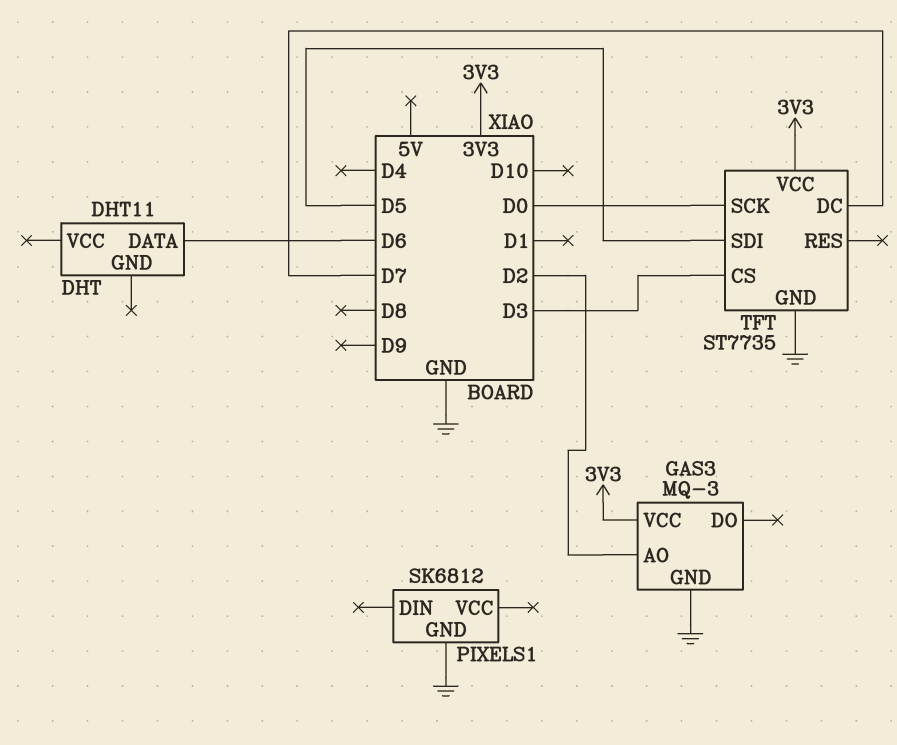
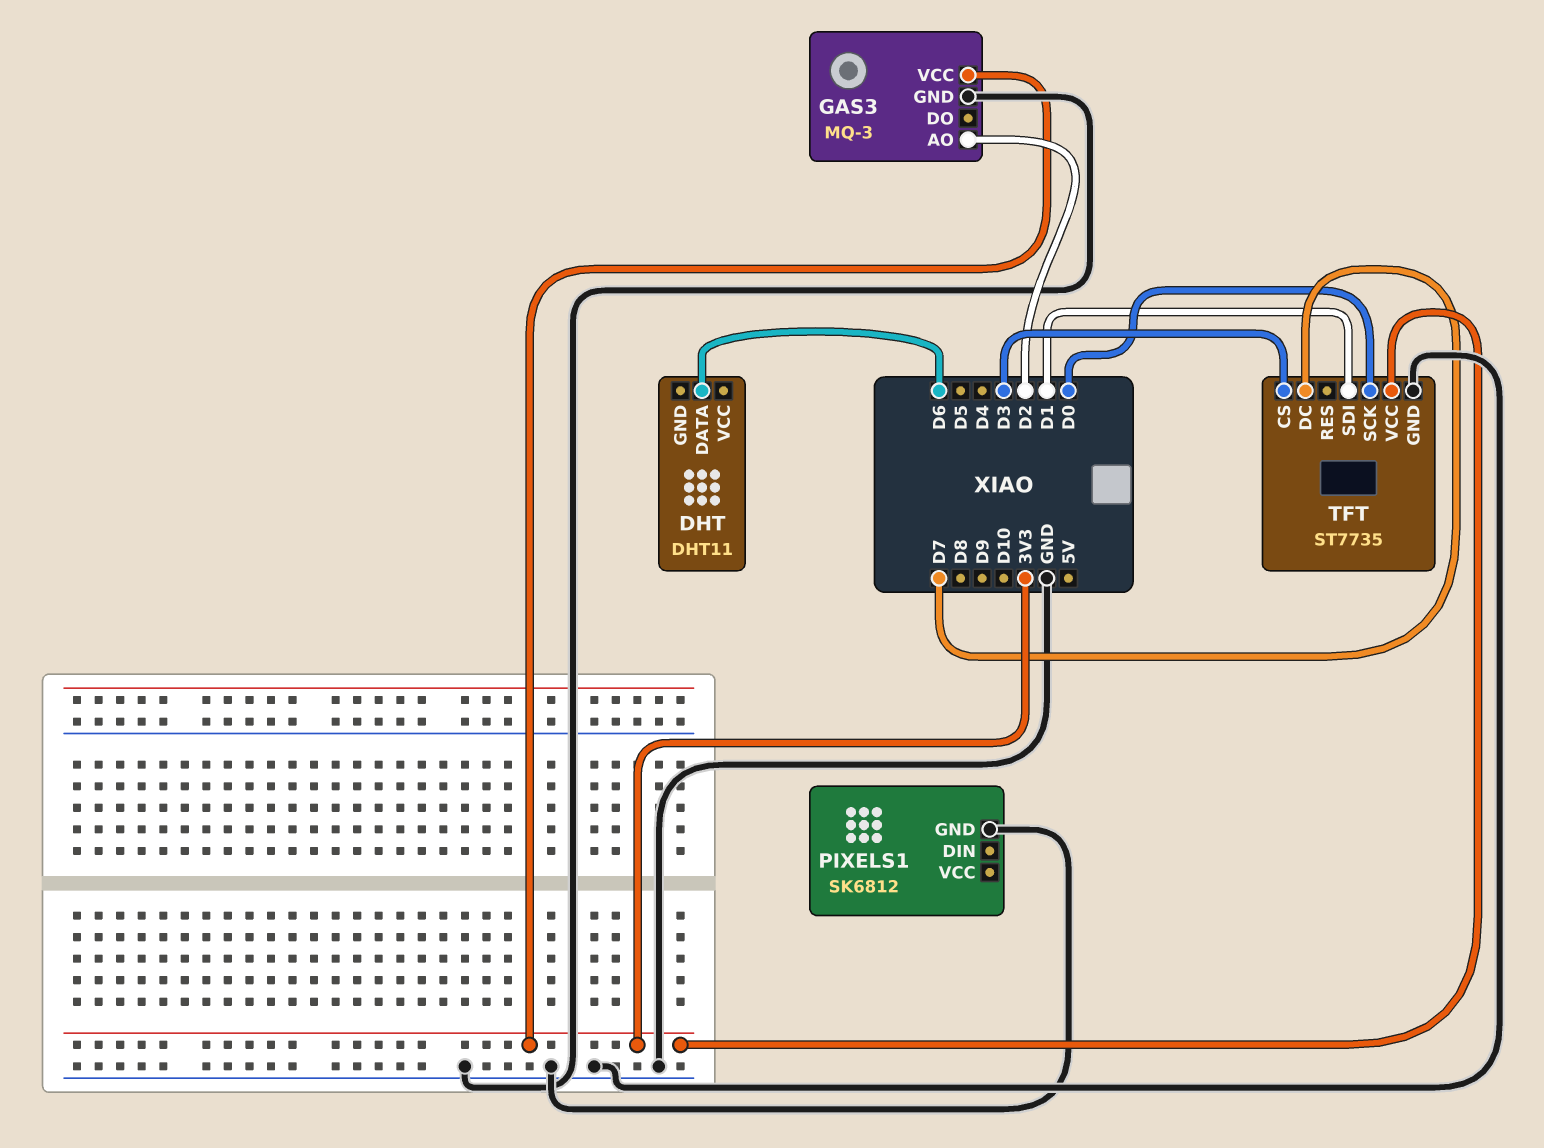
TFT pin SDI: D5 -> D1

